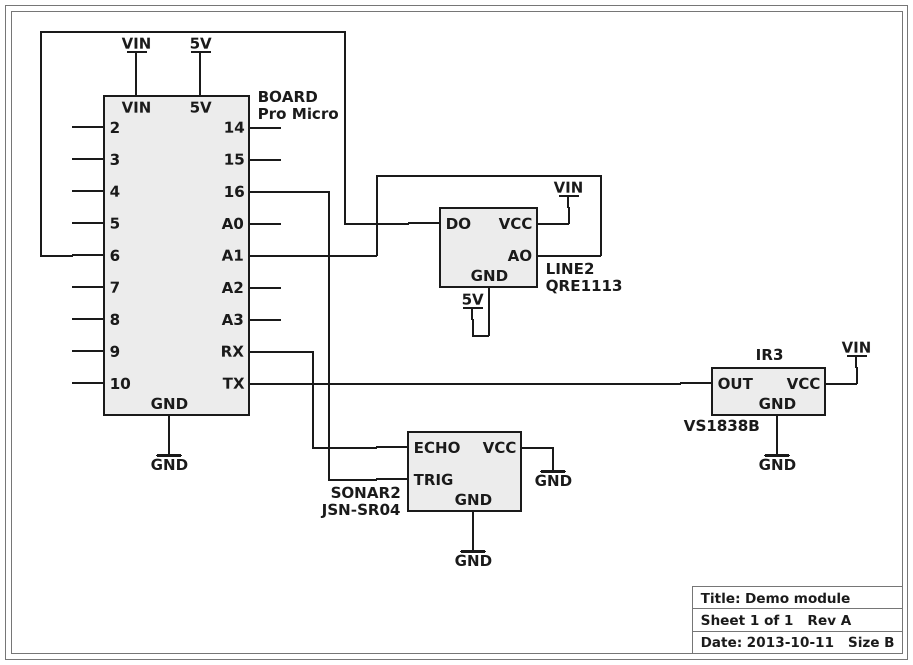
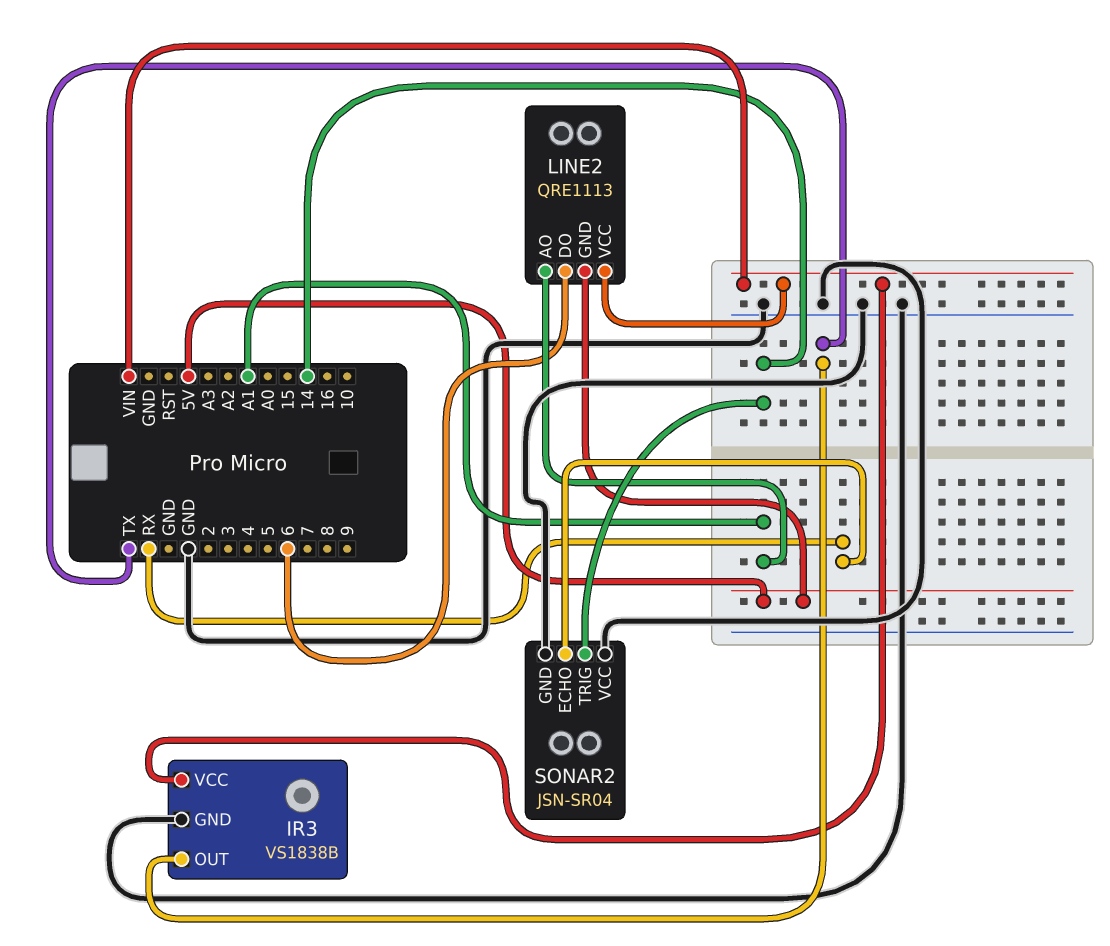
SONAR2 pin TRIG: 16 -> 14

